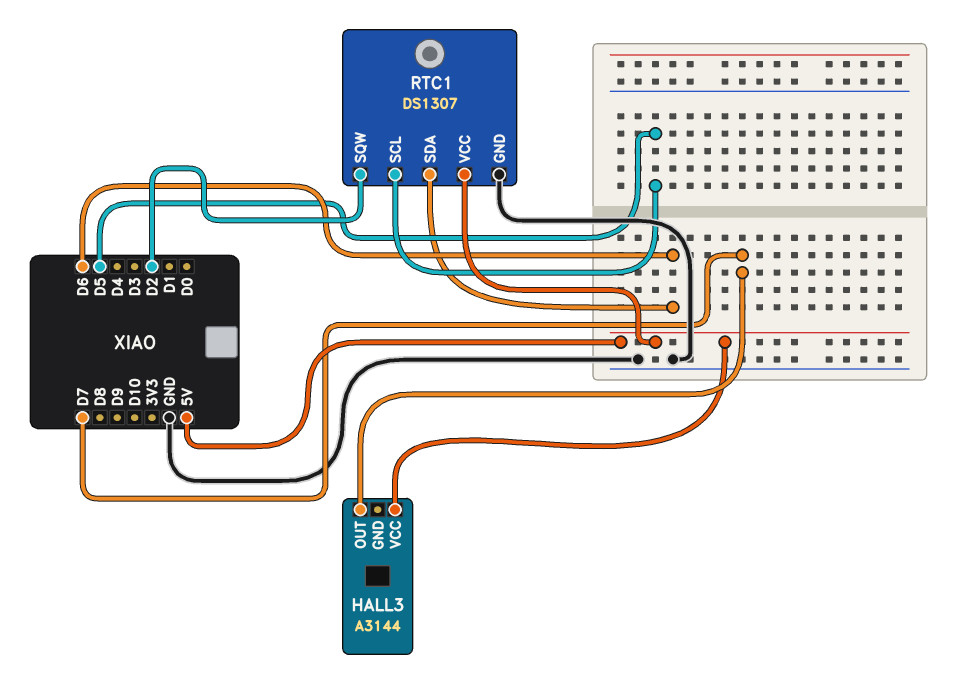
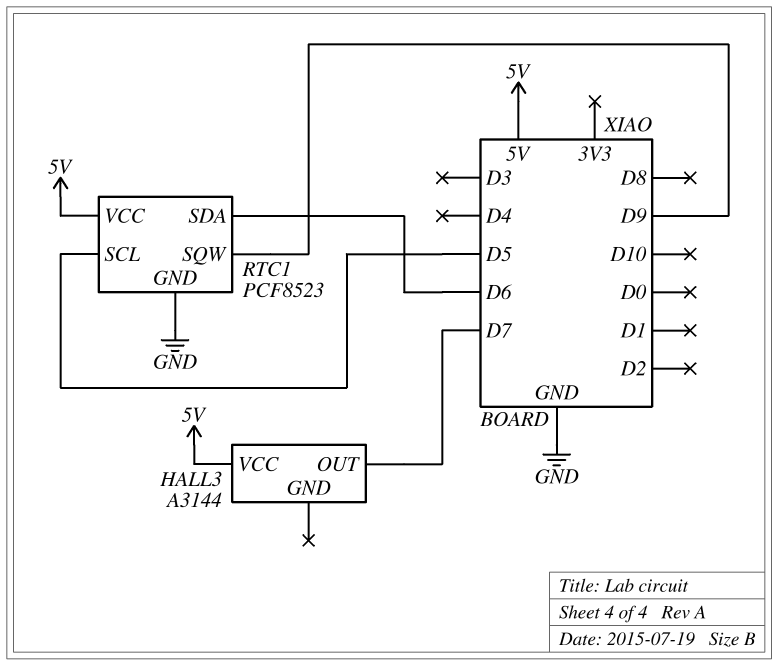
RTC1: DS1307 -> PCF8523
RTC1 pin SQW: D2 -> D9

